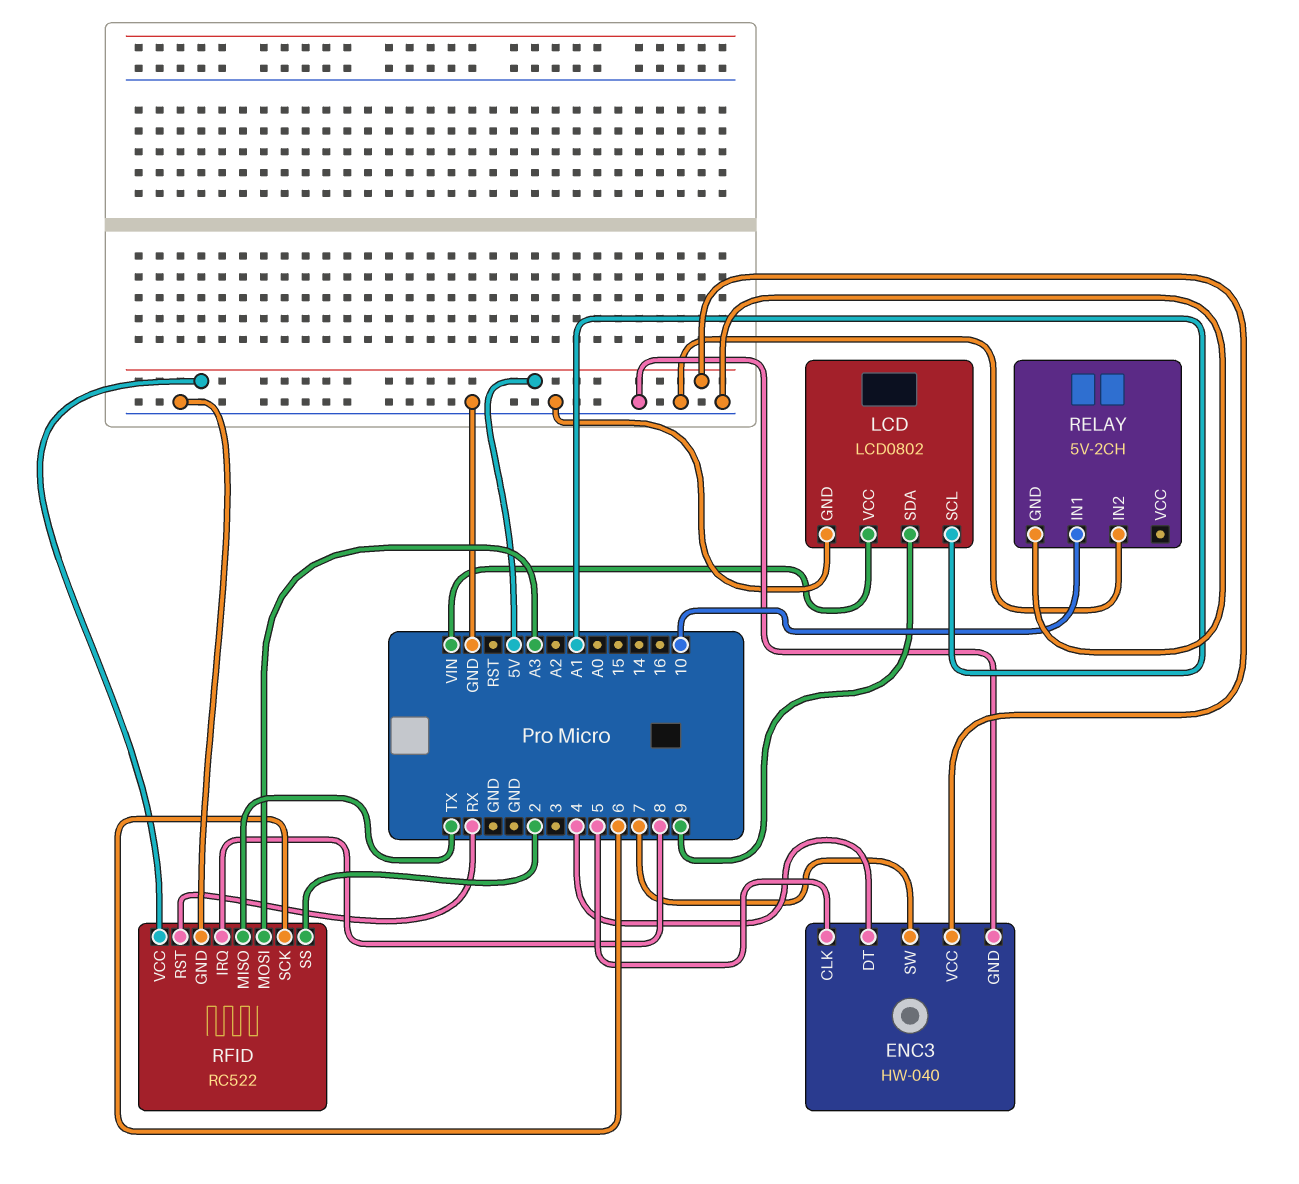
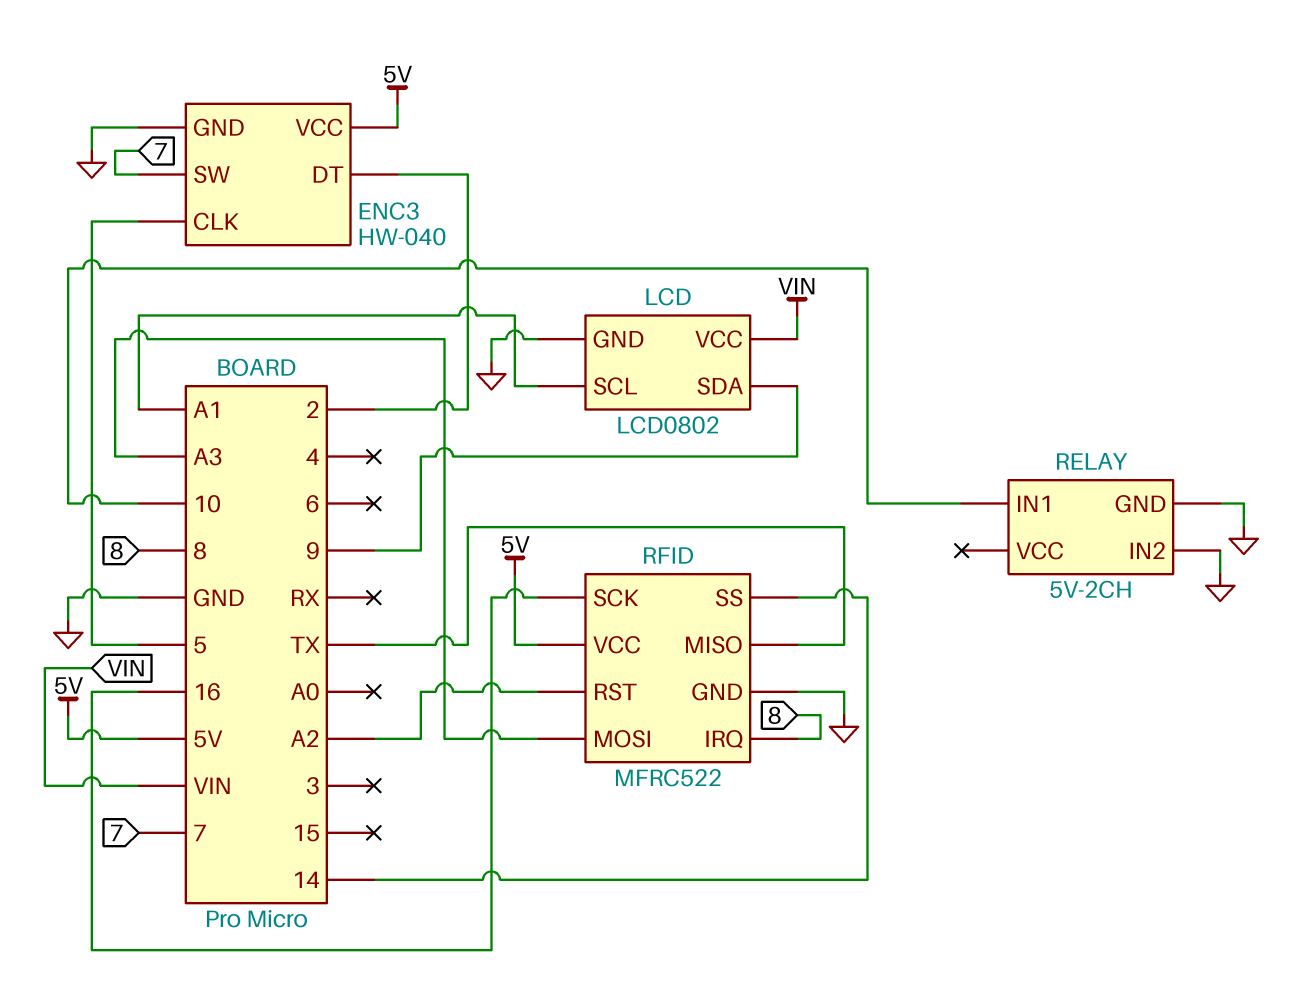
ENC3 pin DT: 4 -> 2
RFID: RC522 -> MFRC522
RFID pin RST: RX -> A2
RFID pin SCK: 6 -> 16
RFID pin SS: 2 -> 14

